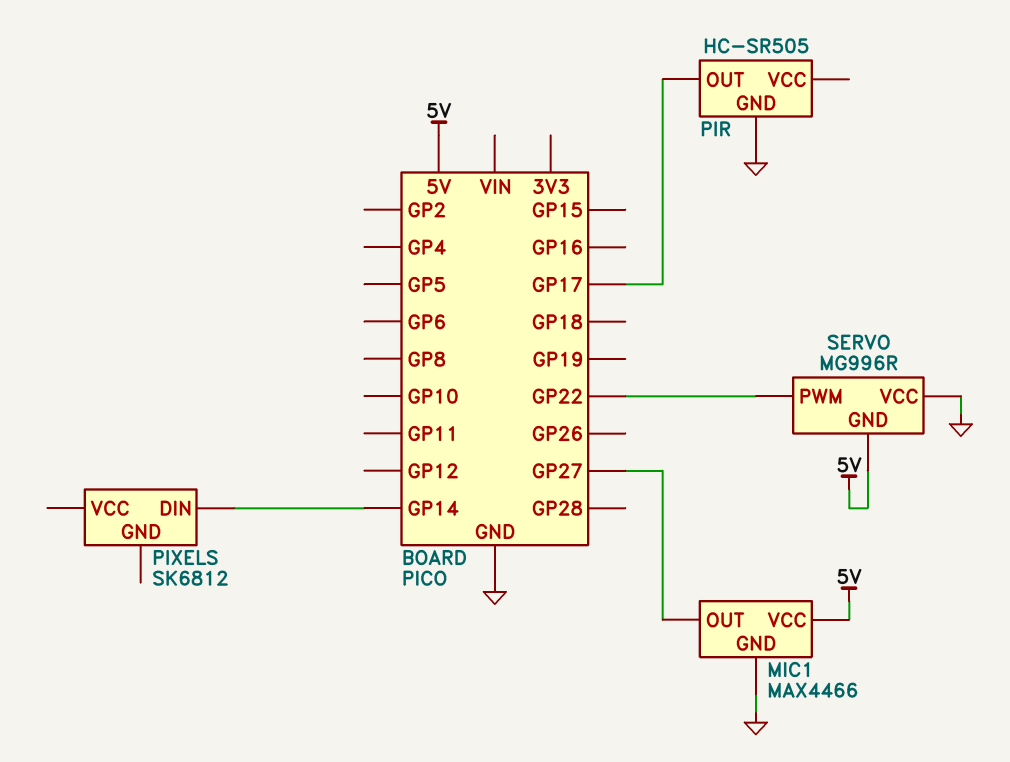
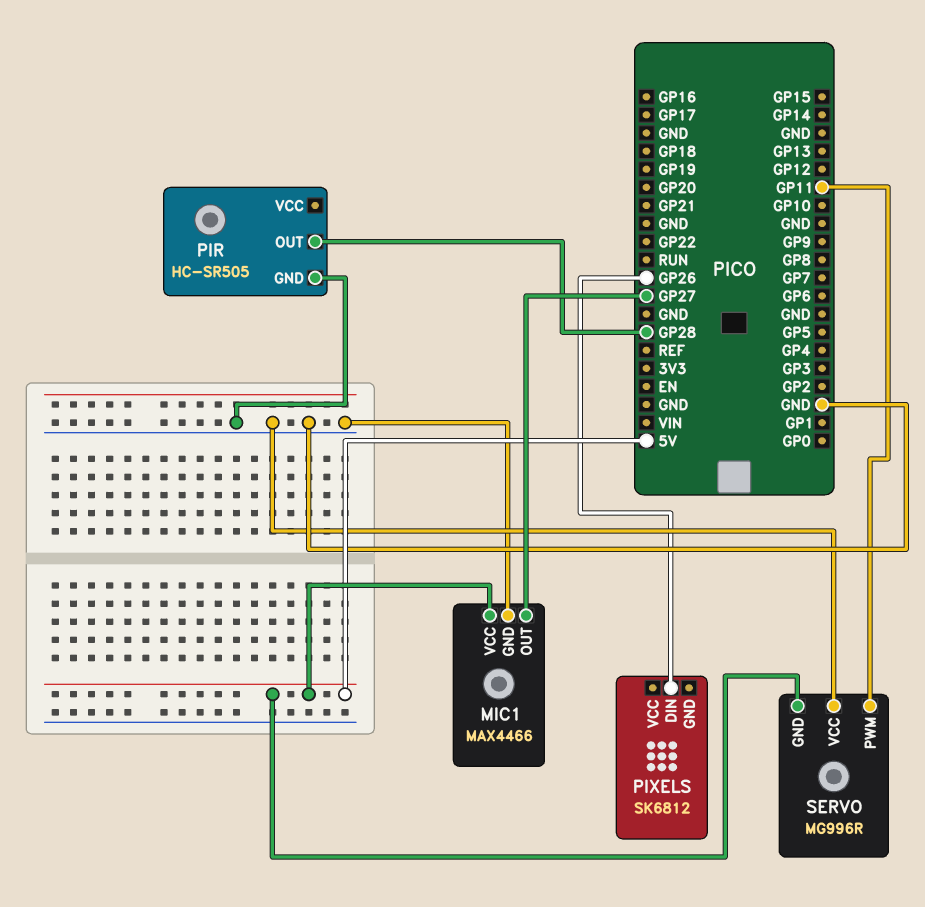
PIR pin OUT: GP17 -> GP28
PIXELS pin DIN: GP14 -> GP26
SERVO pin PWM: GP22 -> GP11

